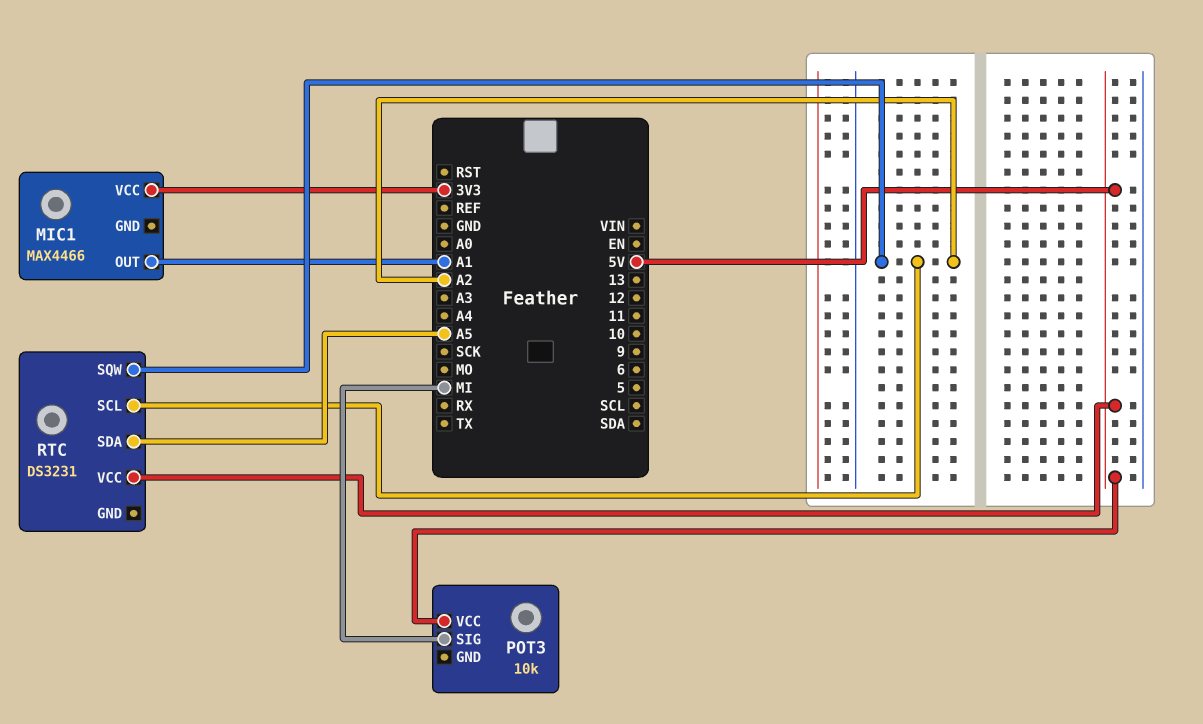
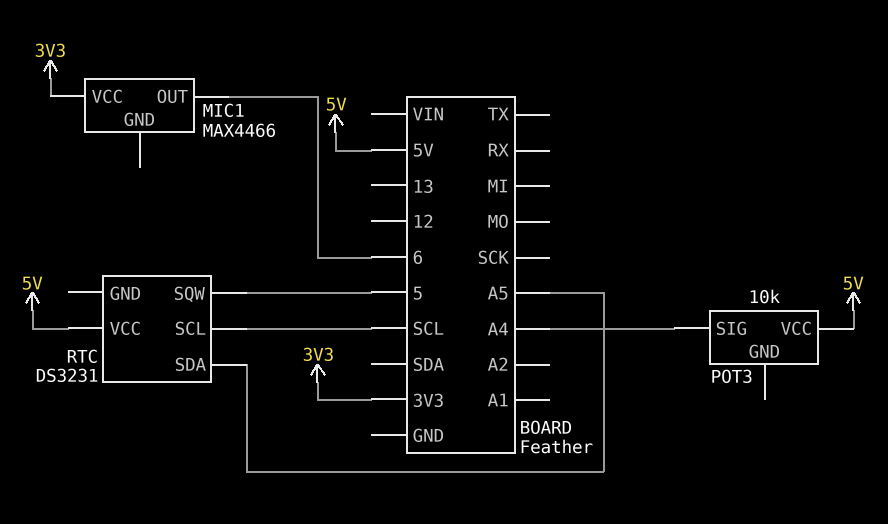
MIC1 pin OUT: A1 -> 6
POT3 pin SIG: MI -> A4
RTC pin SCL: A2 -> SCL
RTC pin SQW: A2 -> 5

